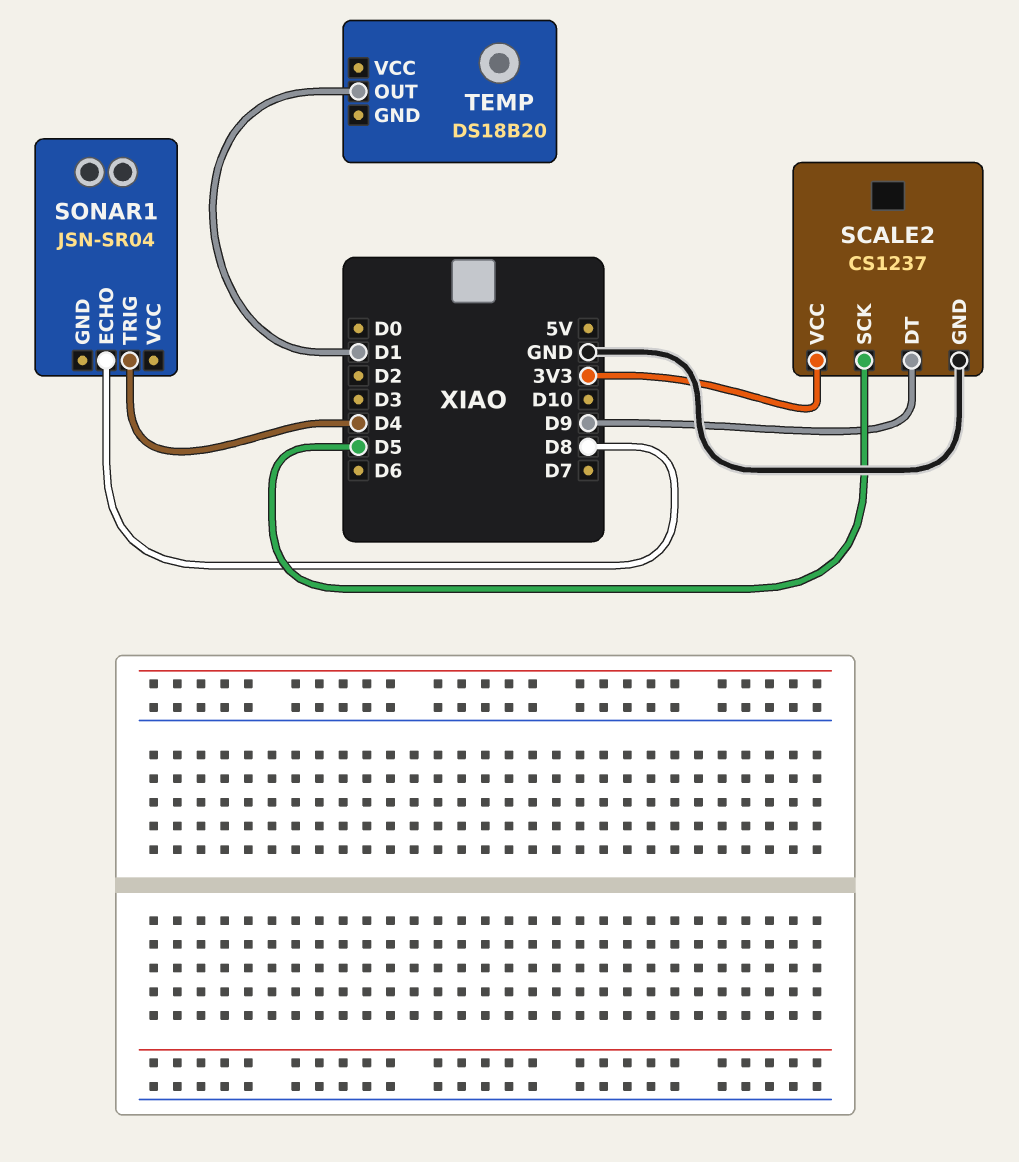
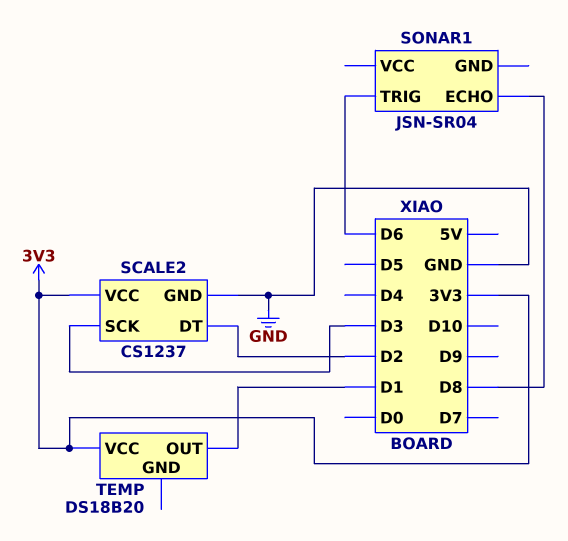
SCALE2 pin DT: D9 -> D2
SCALE2 pin SCK: D5 -> D3
SONAR1 pin TRIG: D4 -> D6
TEMP pin VCC: none -> 3V3

